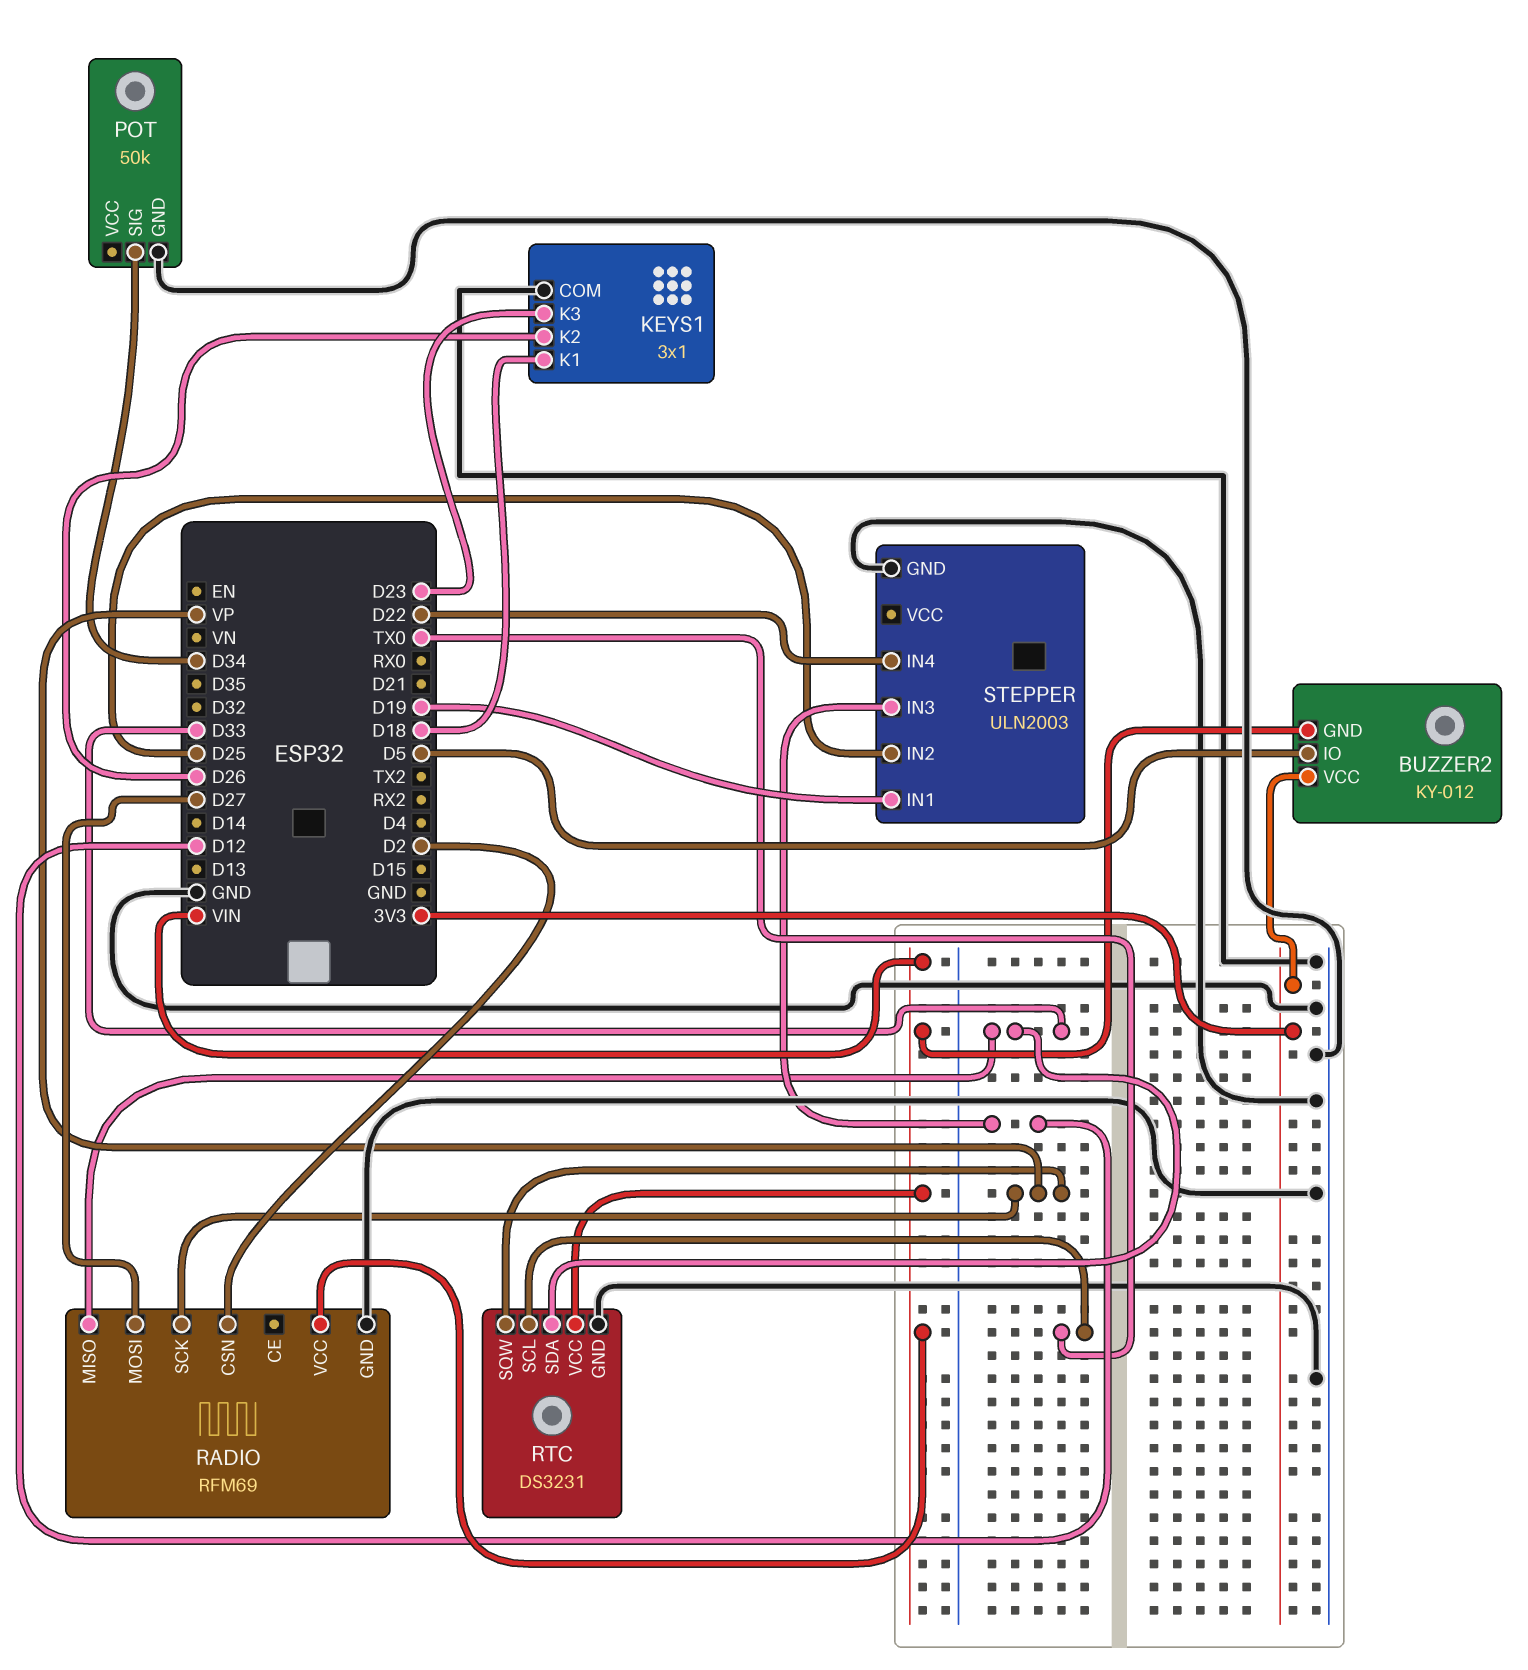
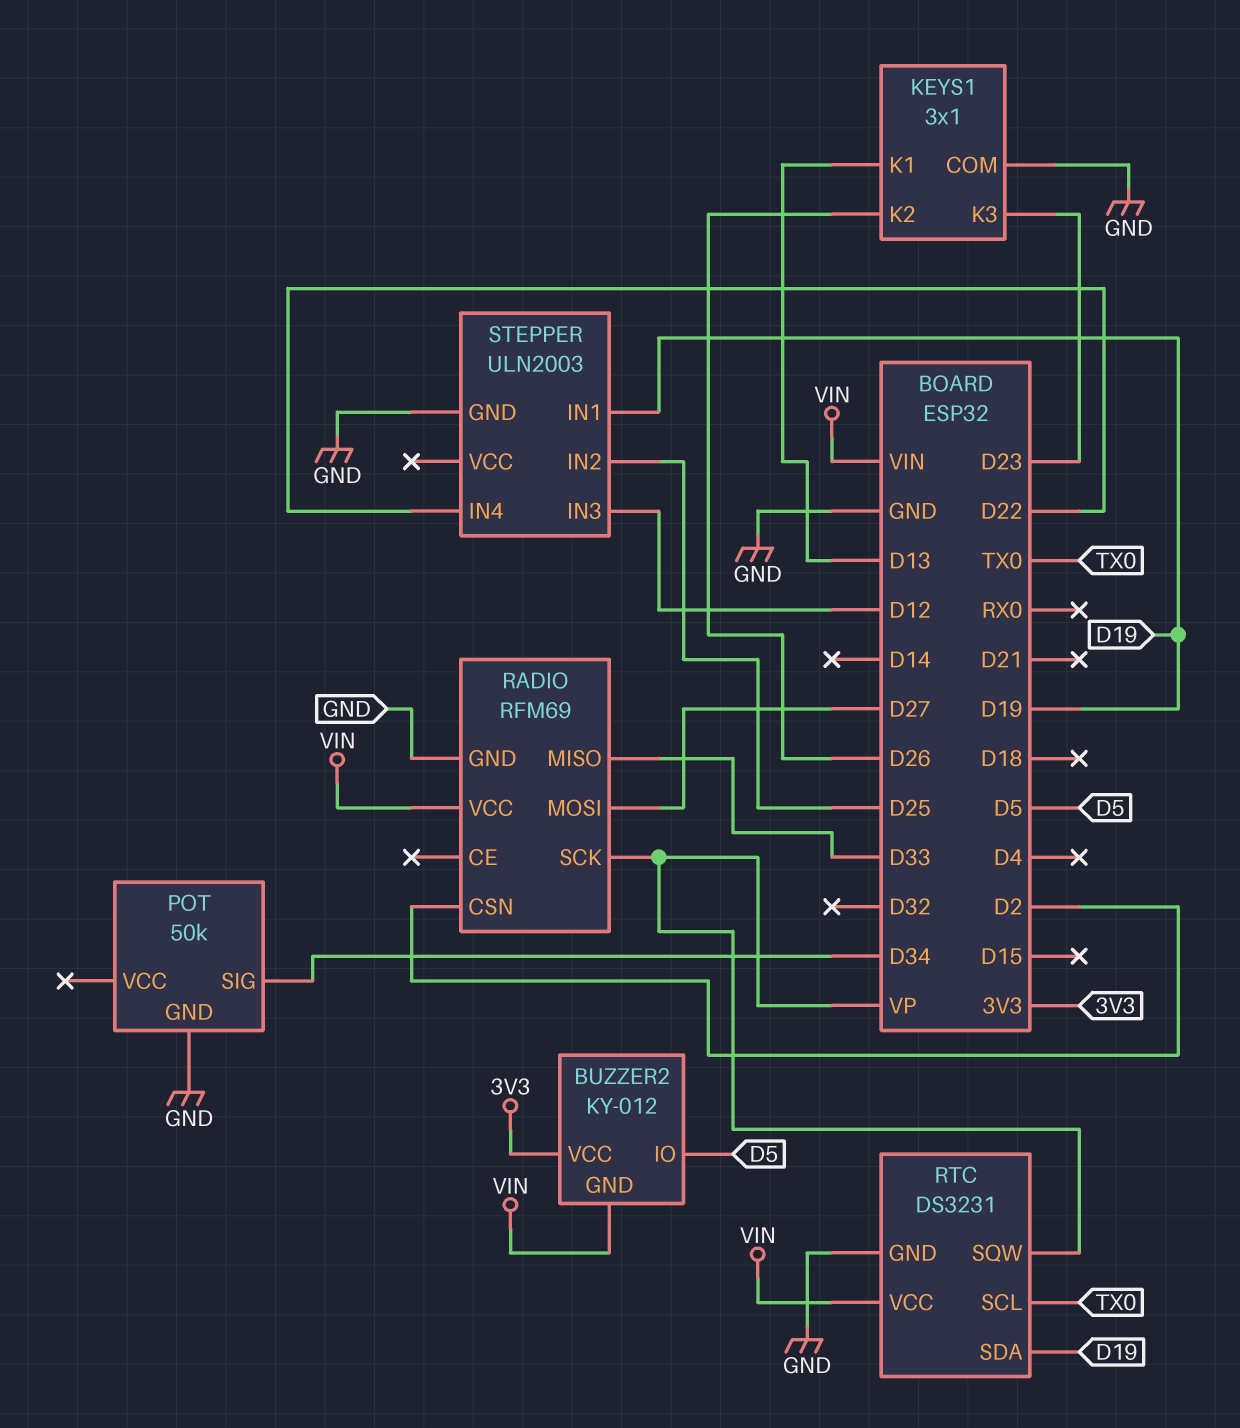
KEYS1 pin K1: D18 -> D13
RTC pin SDA: D33 -> D19

